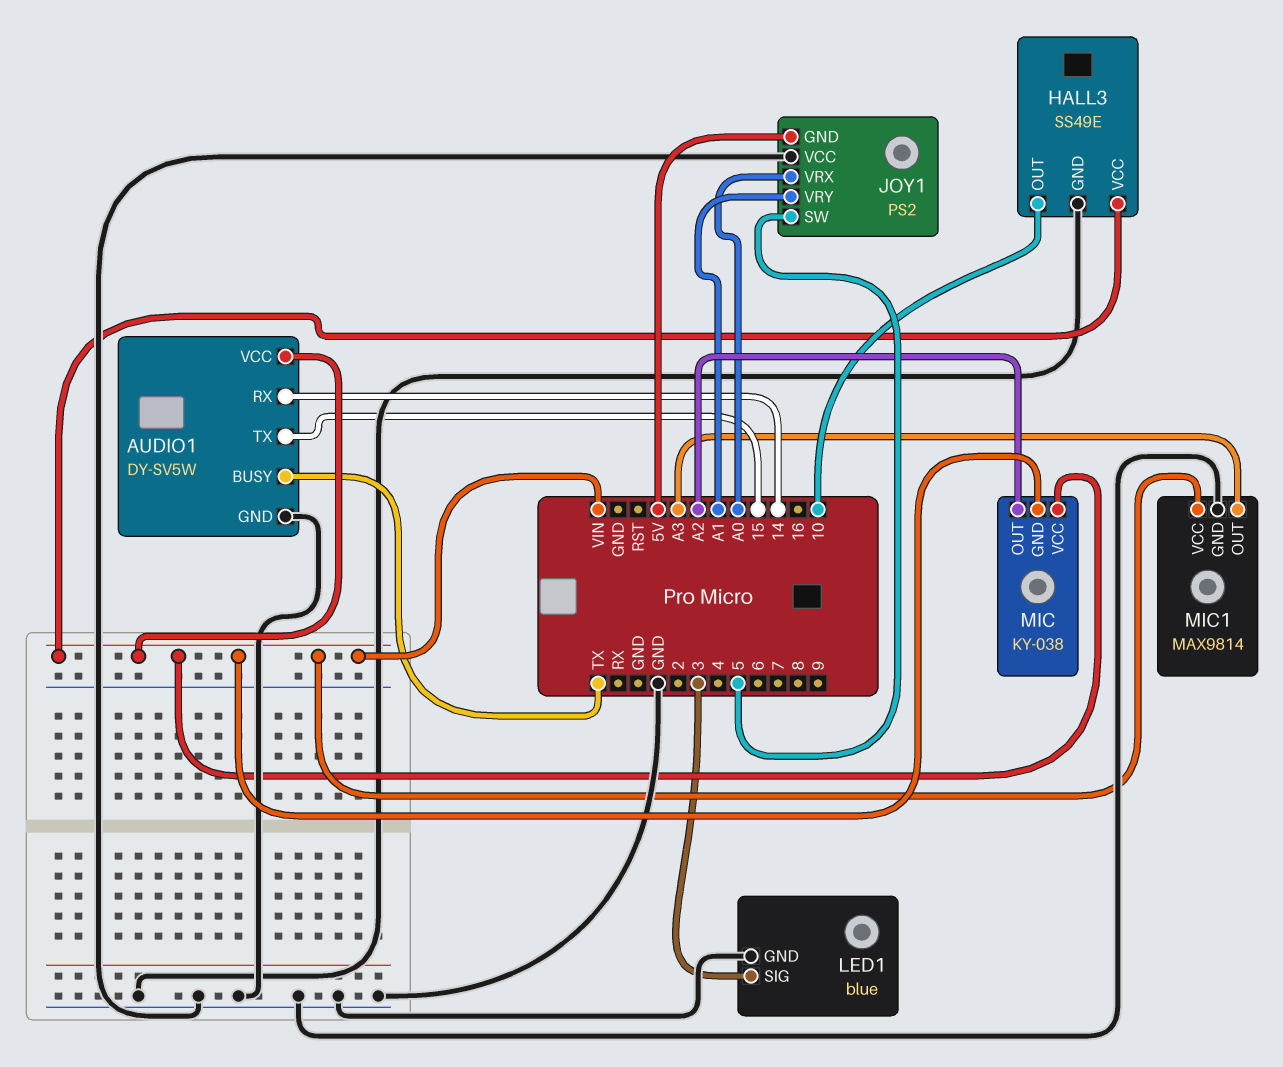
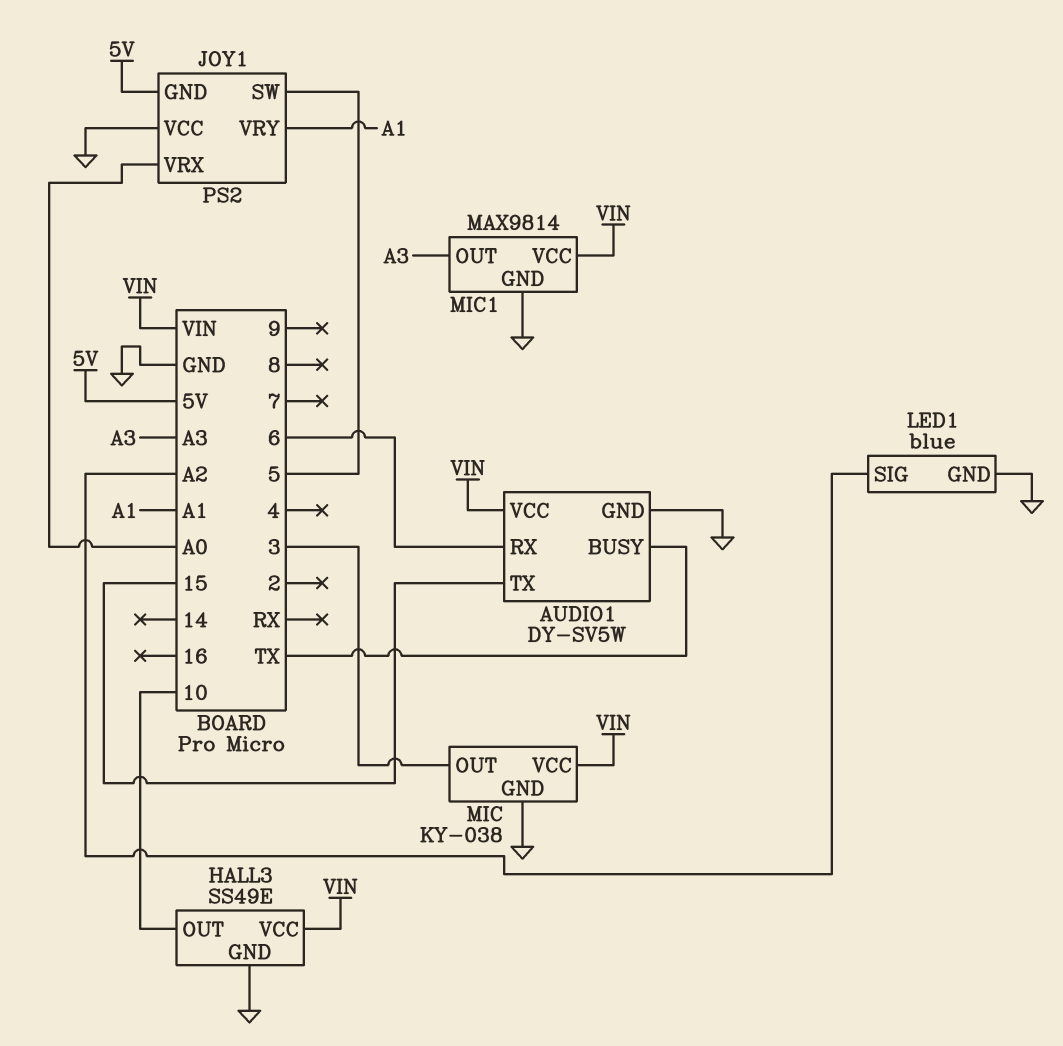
AUDIO1 pin RX: 14 -> 6
LED1 pin SIG: 3 -> A2
MIC pin GND: VIN -> GND
MIC pin OUT: A2 -> 3

